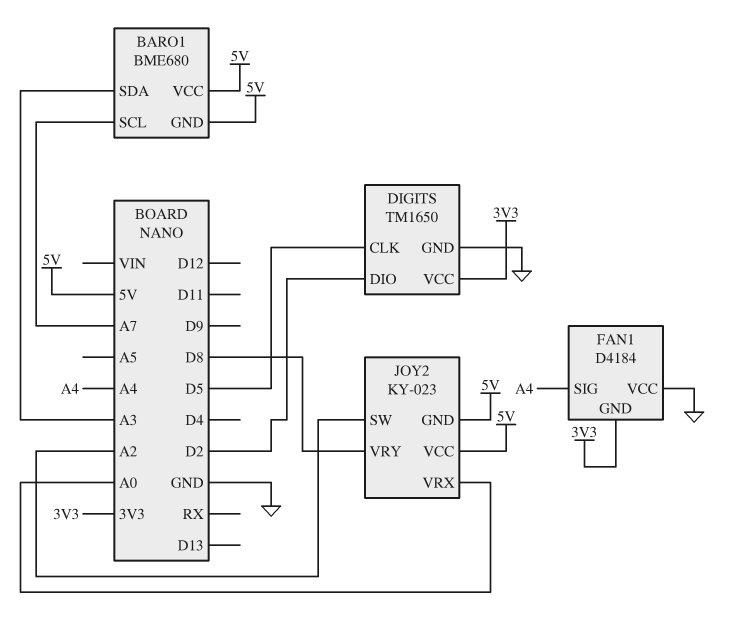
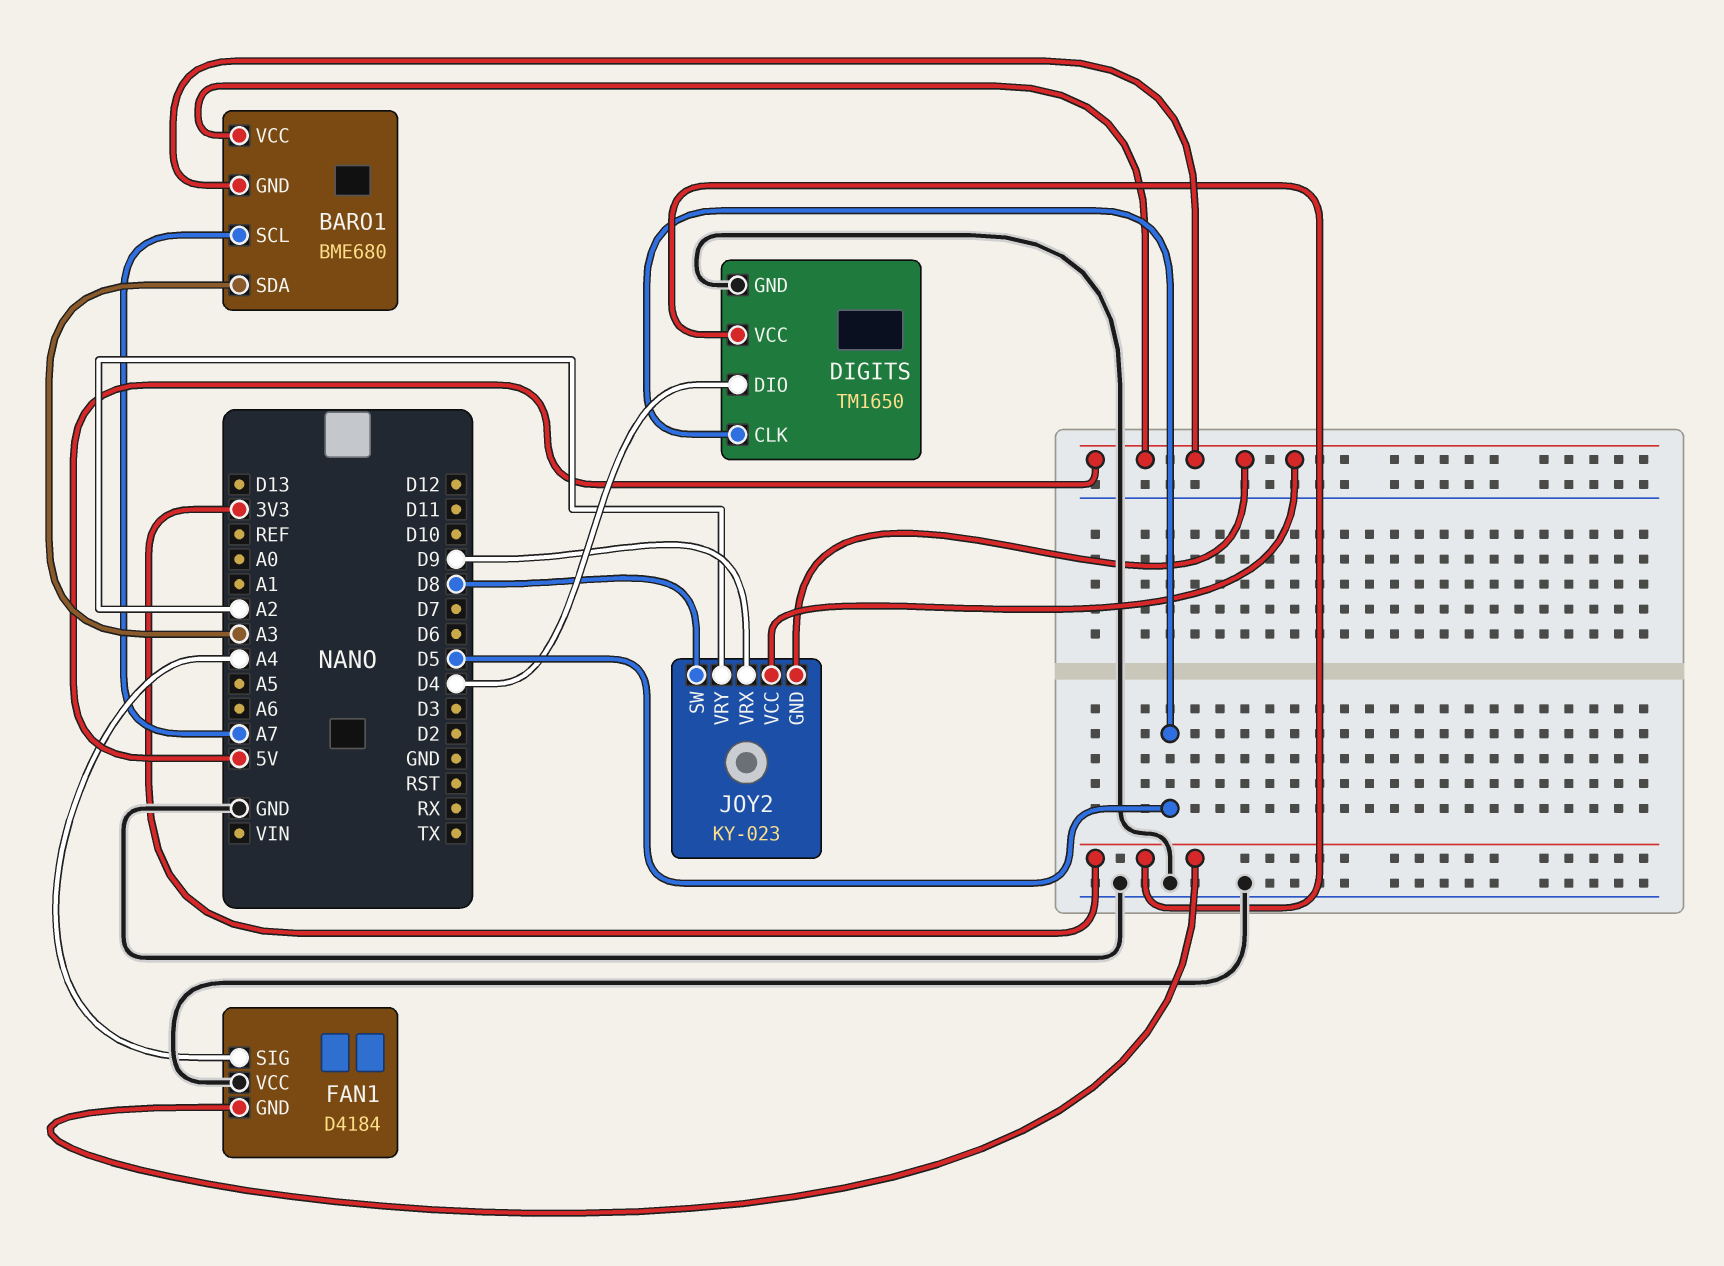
DIGITS pin DIO: D2 -> D4
JOY2 pin SW: A2 -> D8
JOY2 pin VRX: A0 -> D9
JOY2 pin VRY: D8 -> A2

